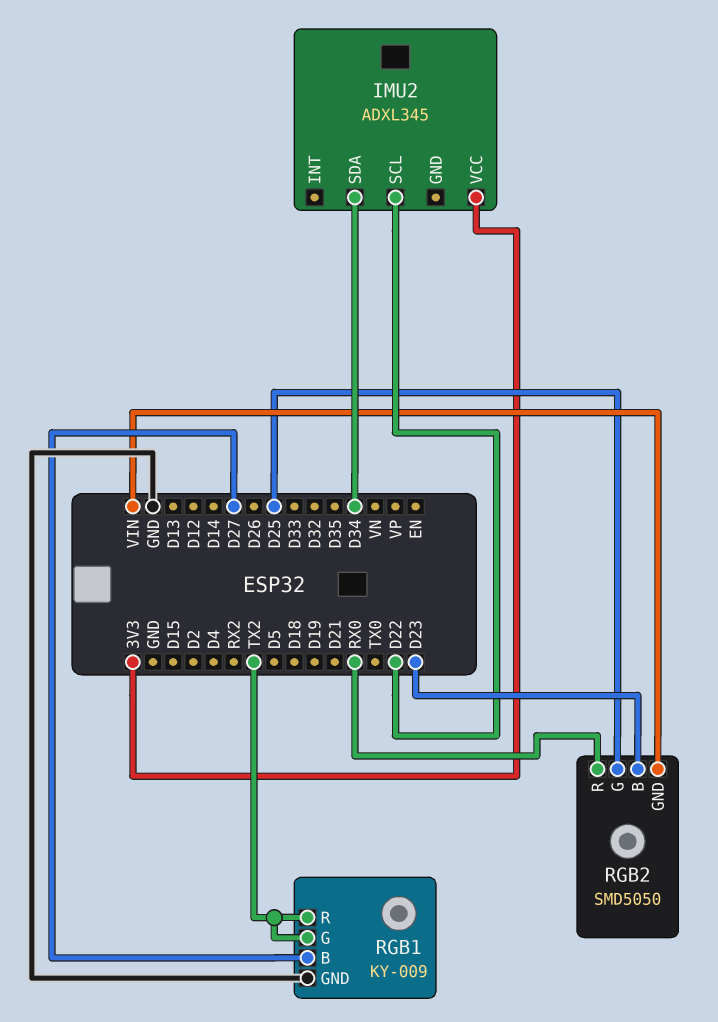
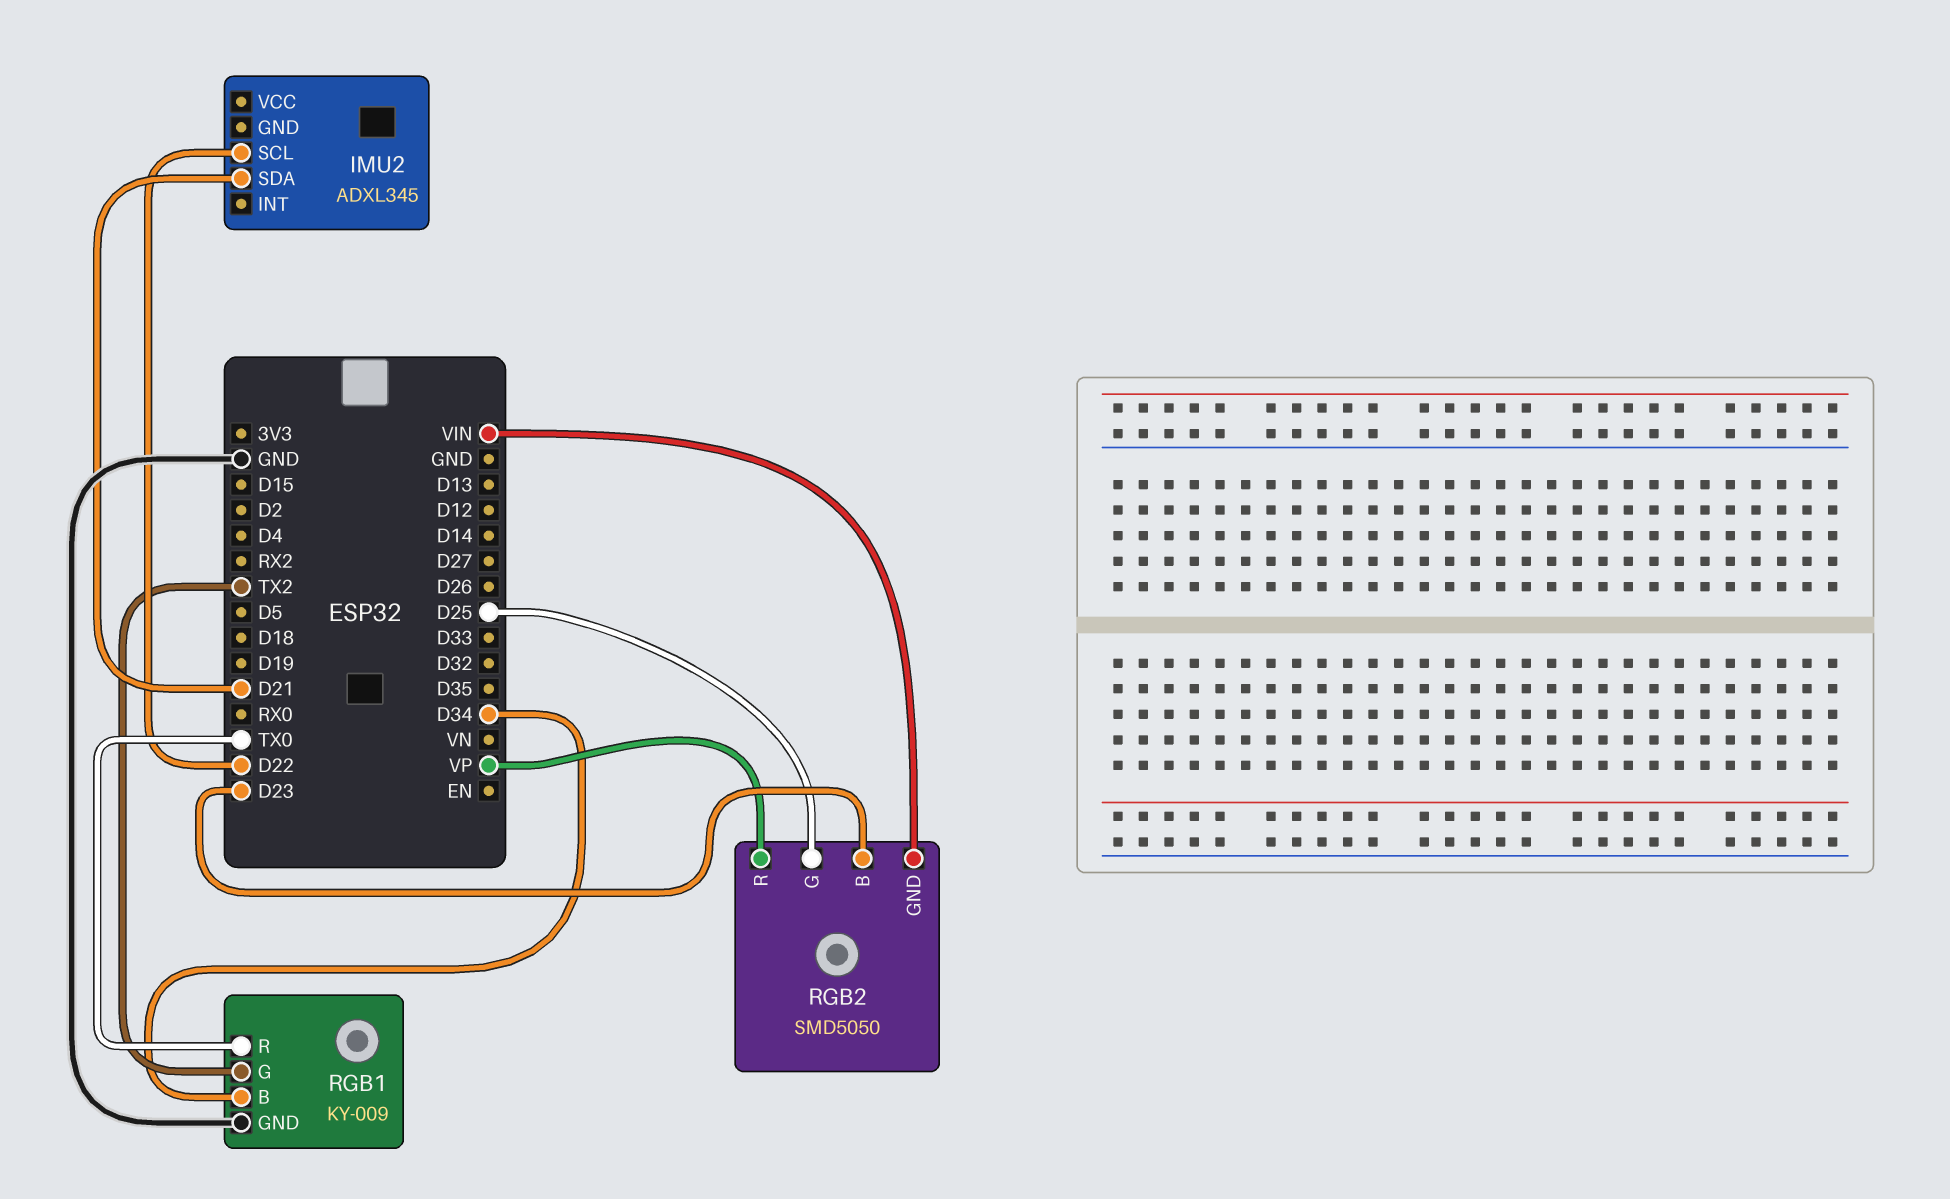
IMU2 pin SDA: D34 -> D21
IMU2 pin VCC: 3V3 -> none
RGB1 pin B: D27 -> D34
RGB1 pin R: TX2 -> TX0
RGB2 pin R: RX0 -> VP

